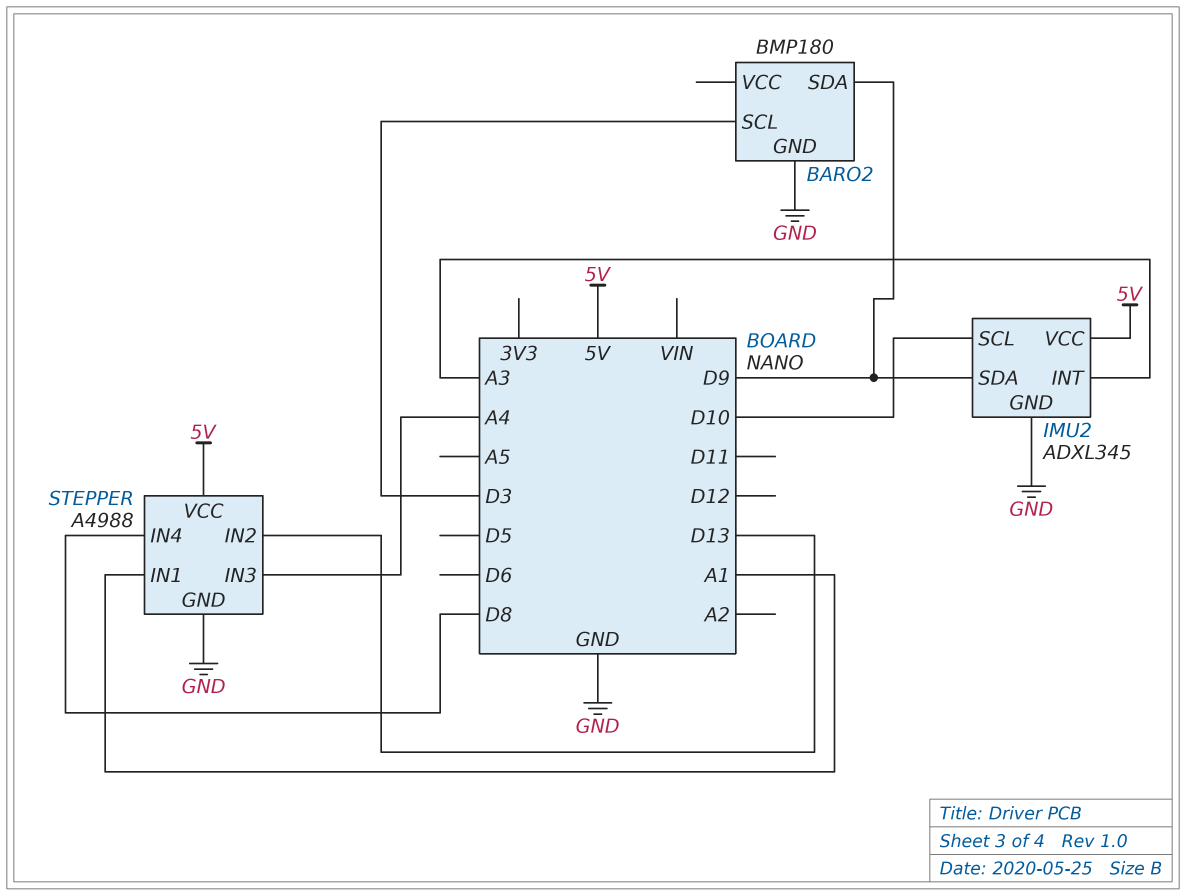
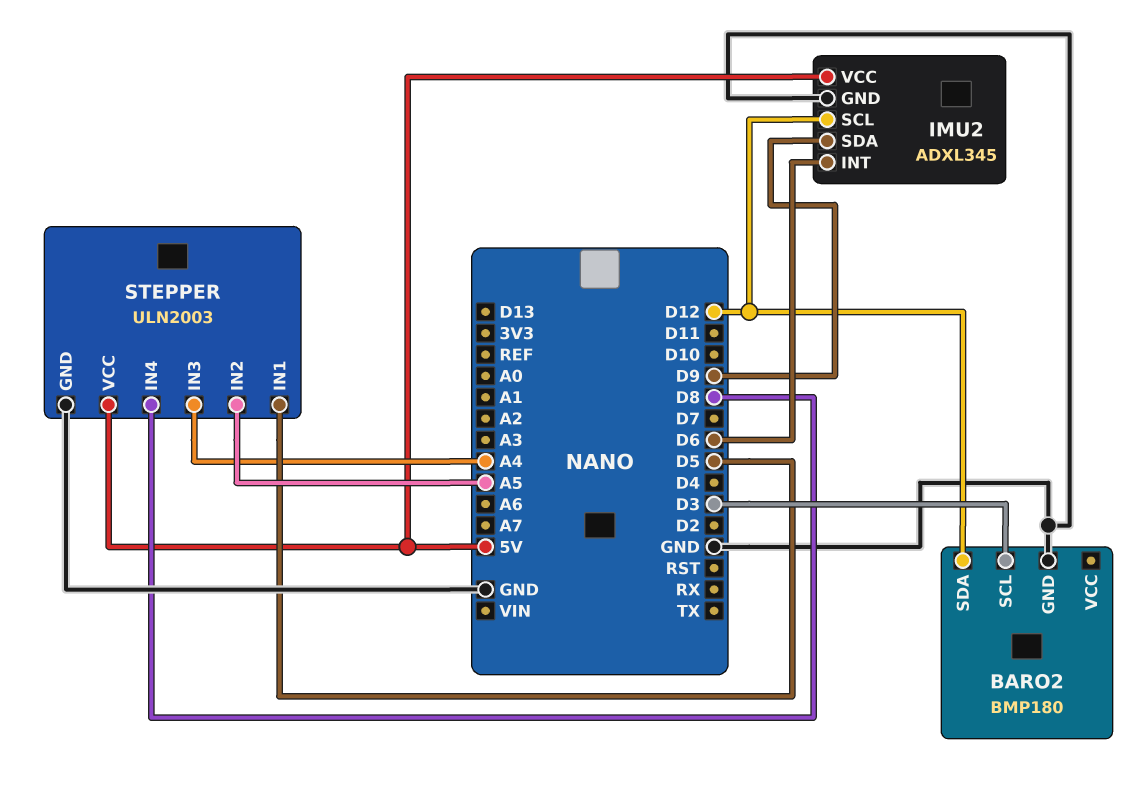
BARO2 pin SDA: D9 -> D12
IMU2 pin INT: A3 -> D6
IMU2 pin SCL: D10 -> D12
STEPPER: A4988 -> ULN2003
STEPPER pin IN1: A1 -> D5
STEPPER pin IN2: D13 -> A5

